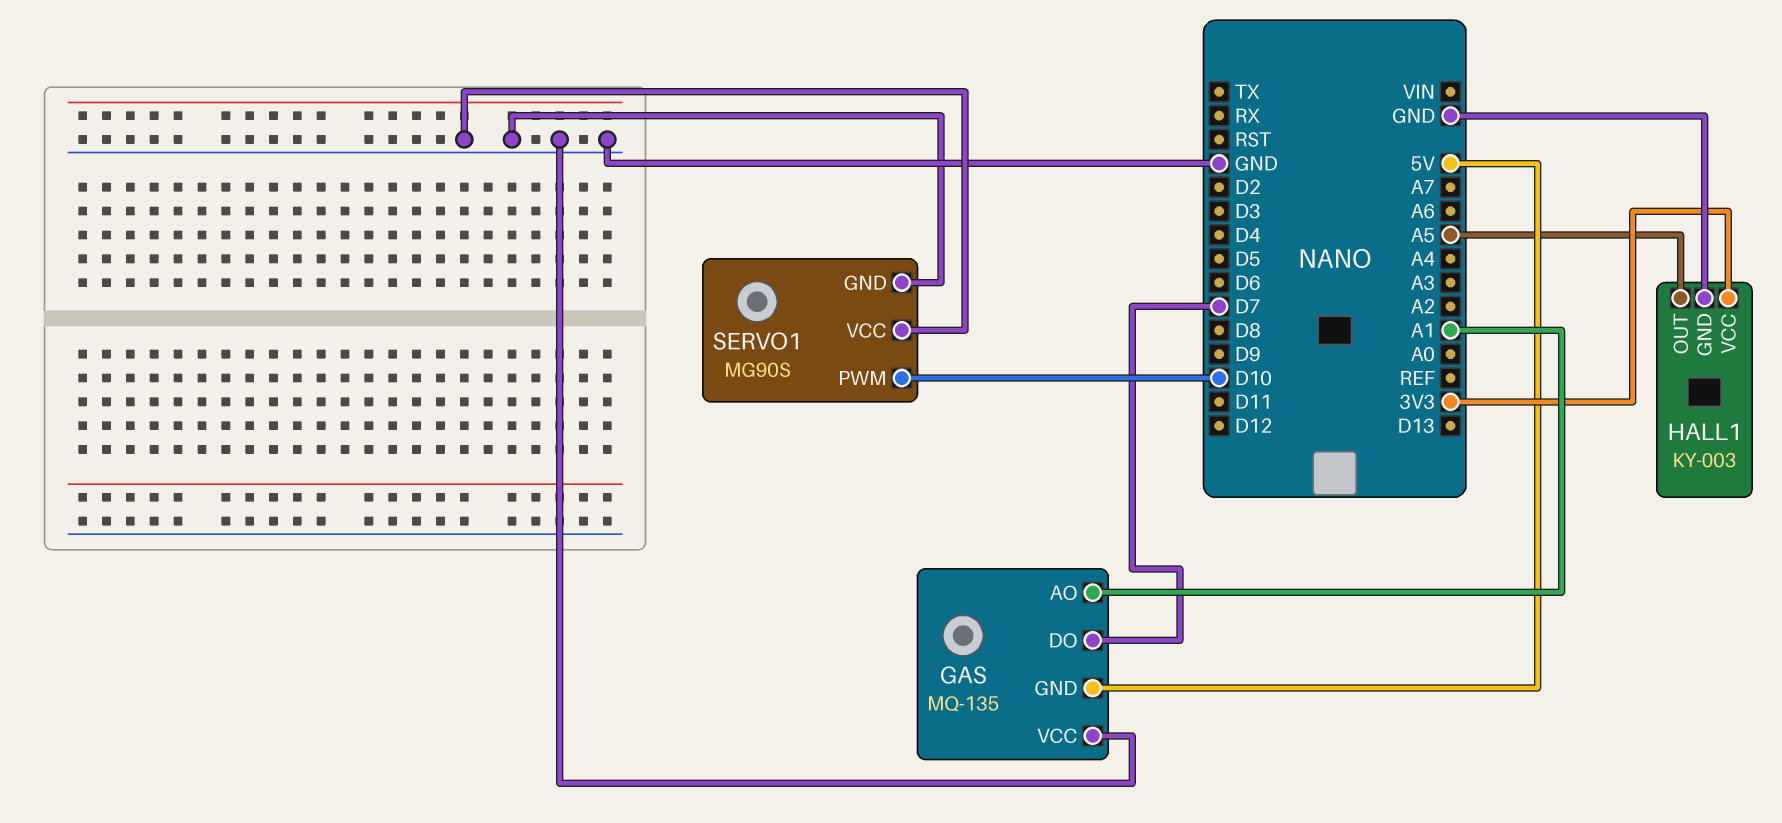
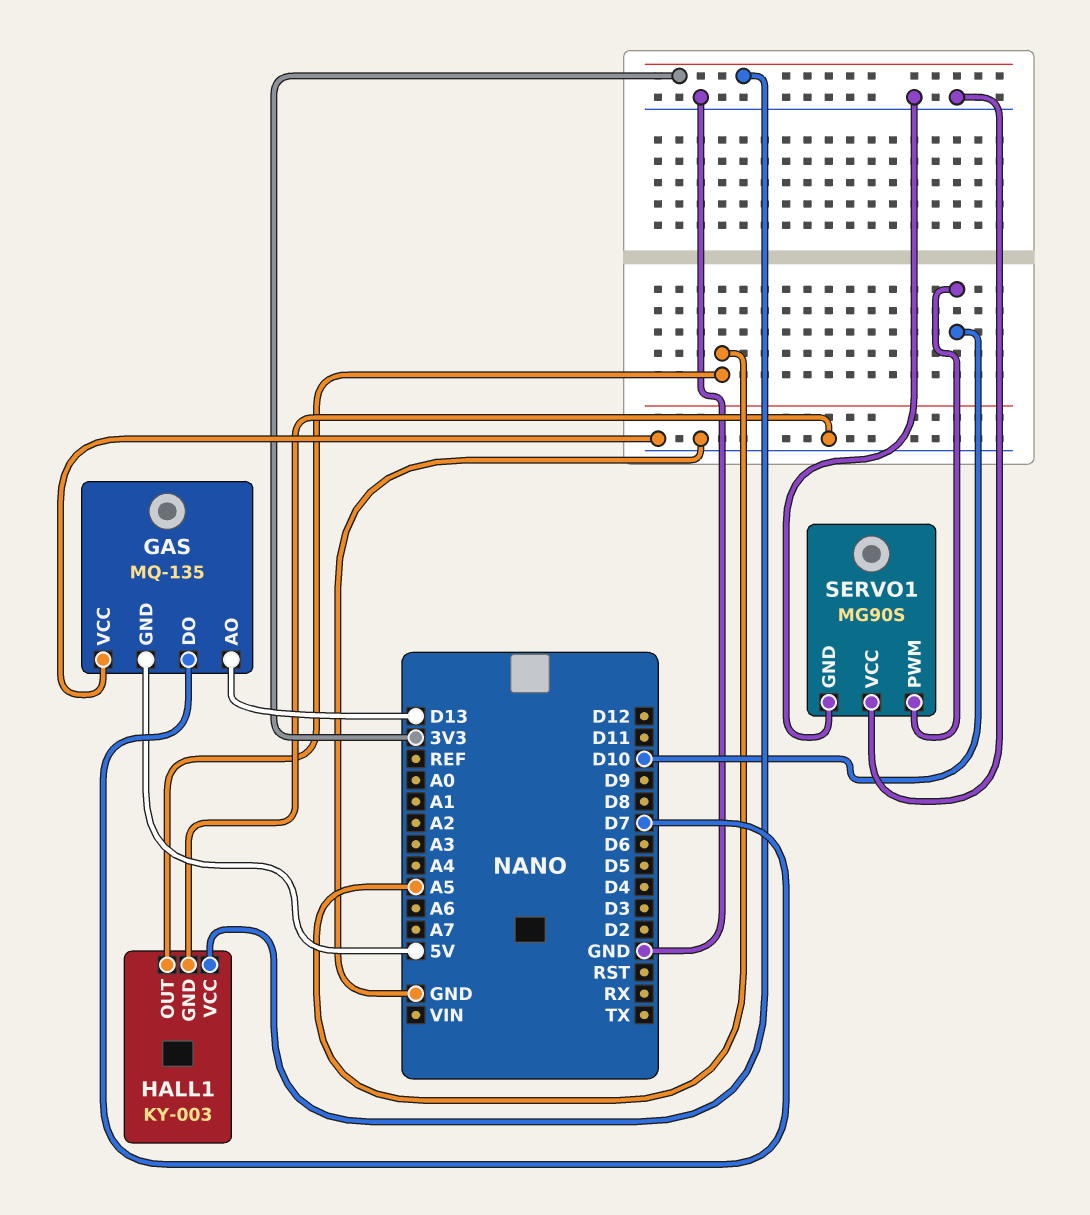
GAS pin AO: A1 -> D13

